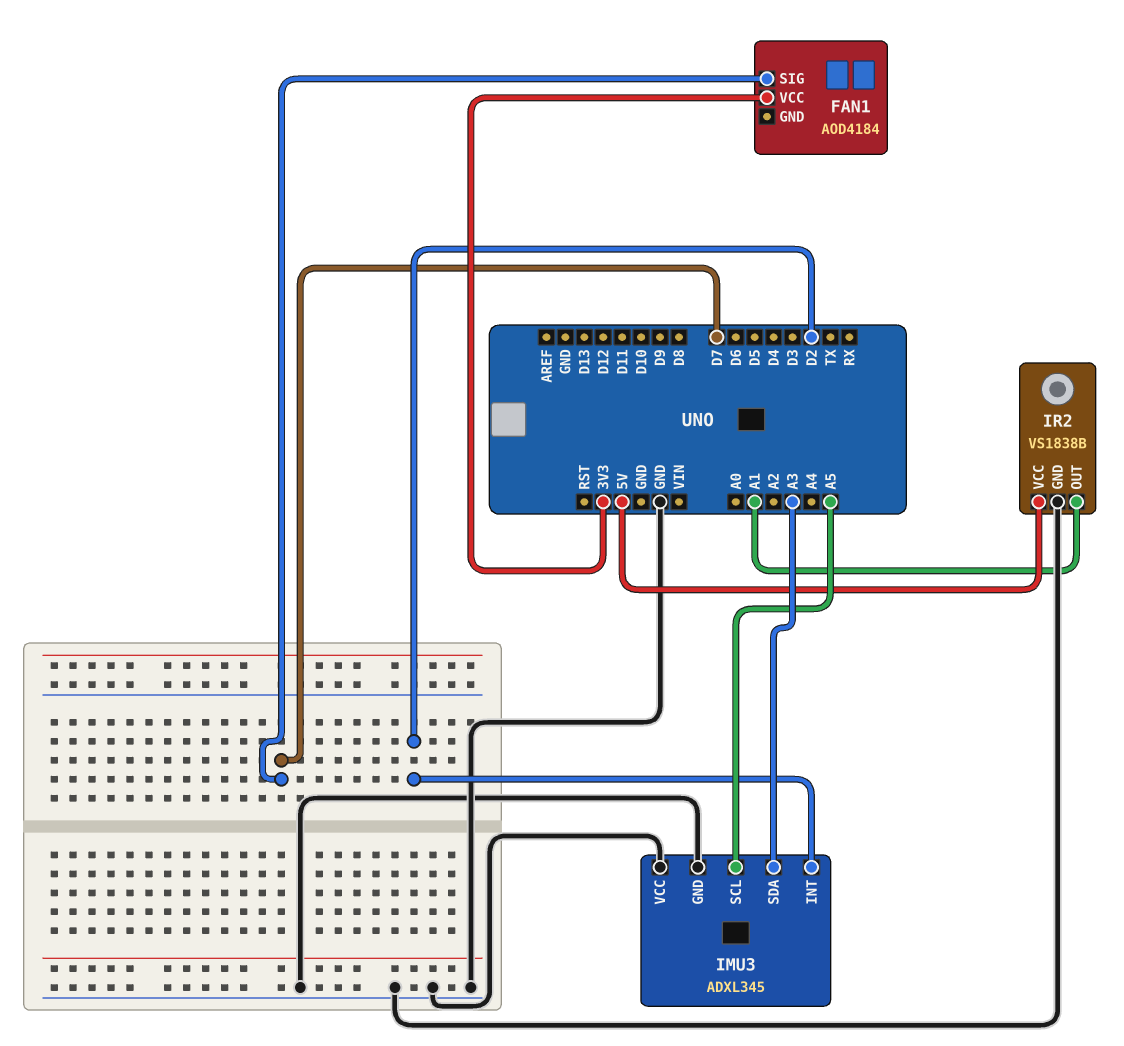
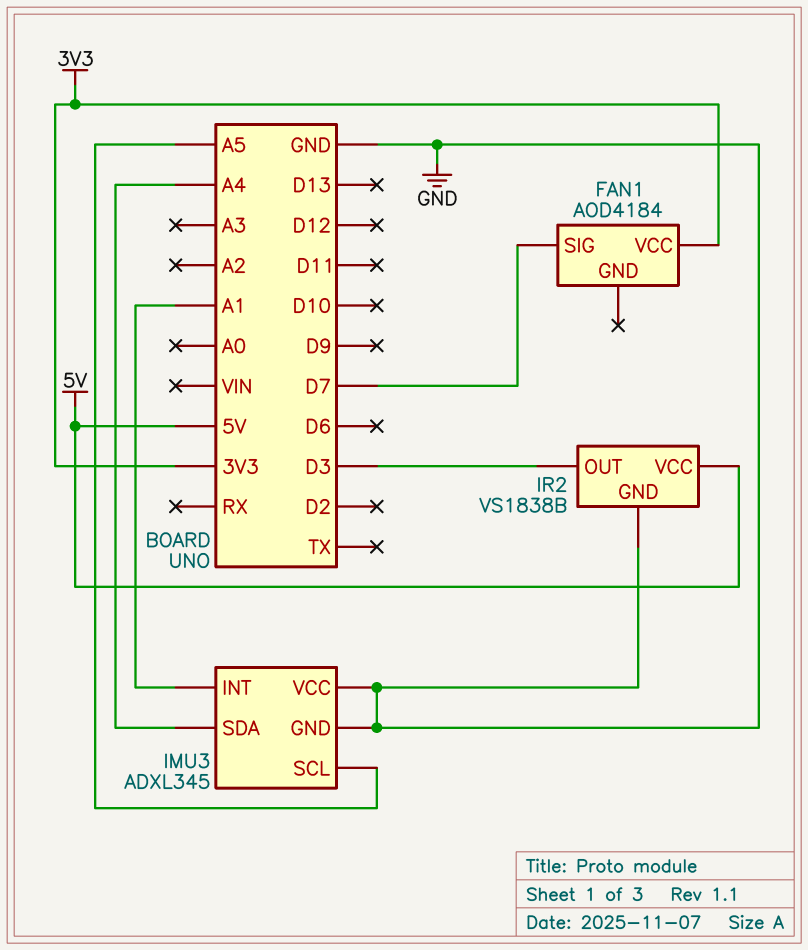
IMU3 pin INT: D2 -> A1
IMU3 pin SDA: A3 -> A4
IR2 pin OUT: A1 -> D3

